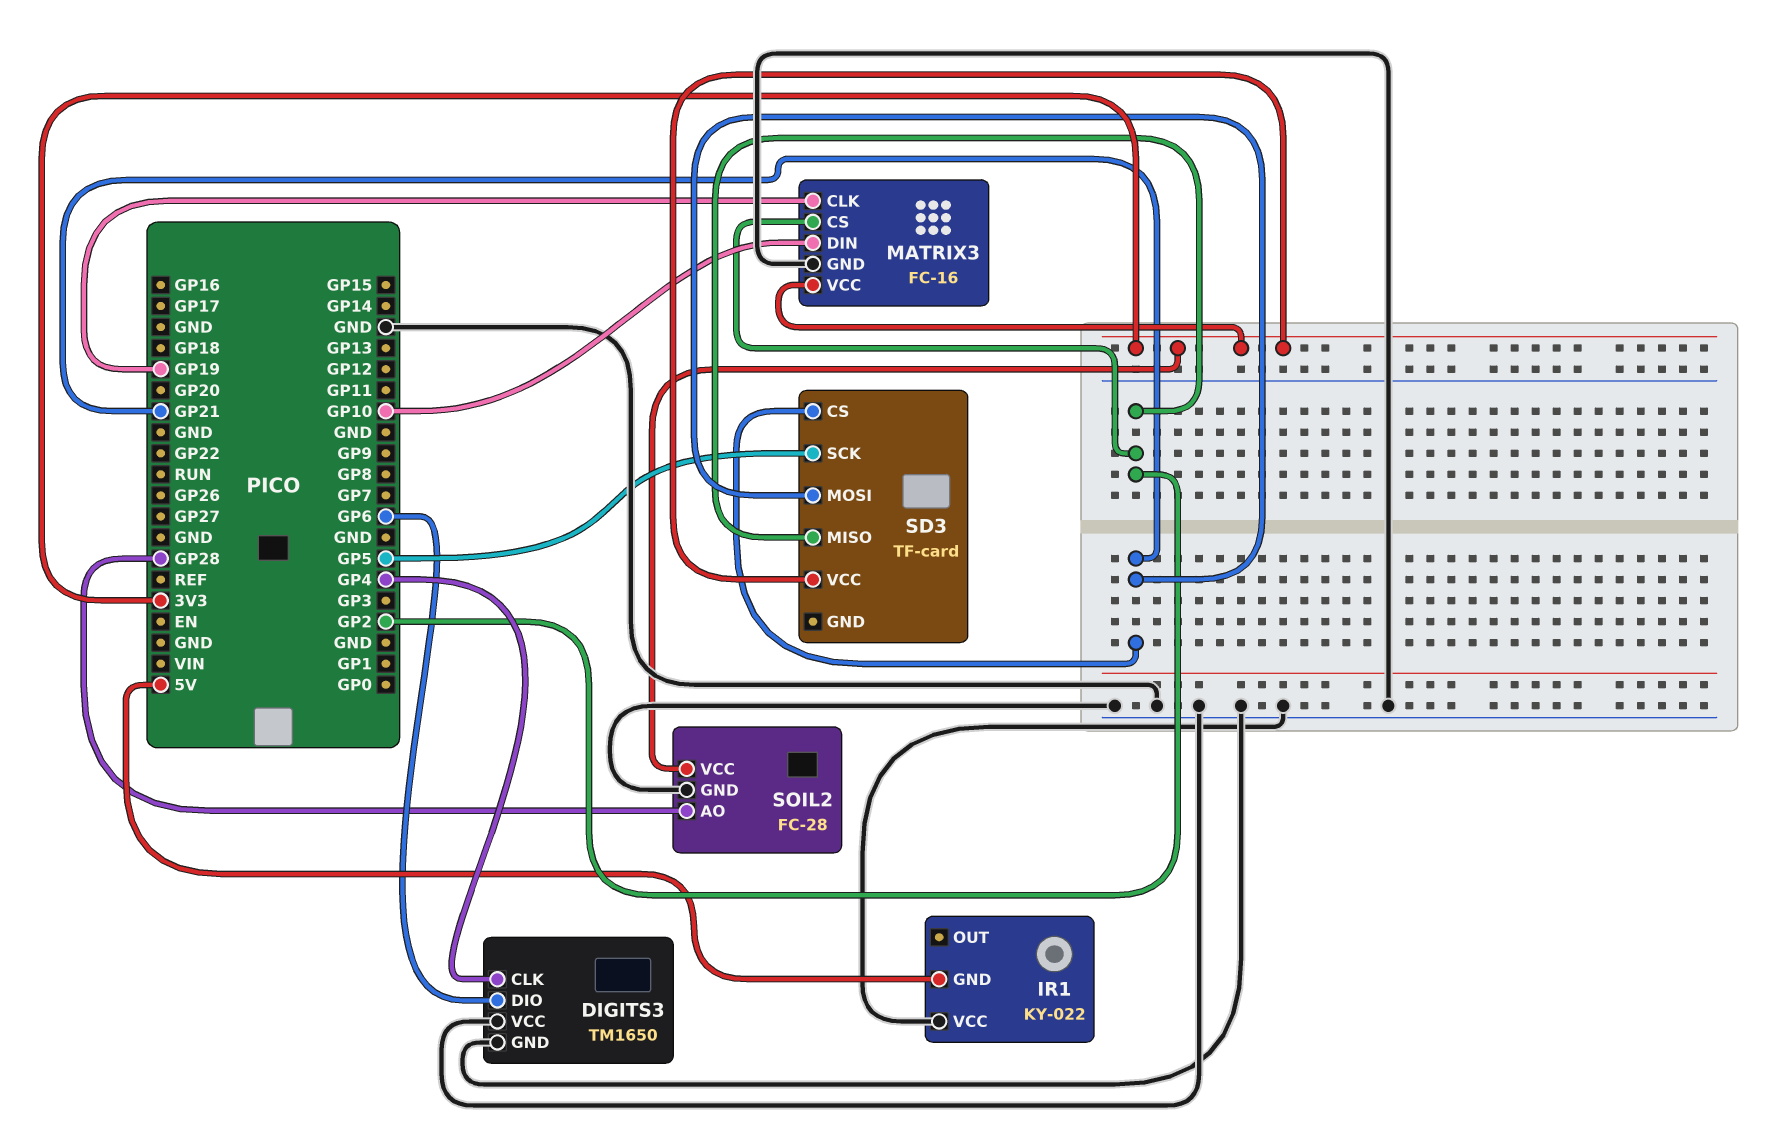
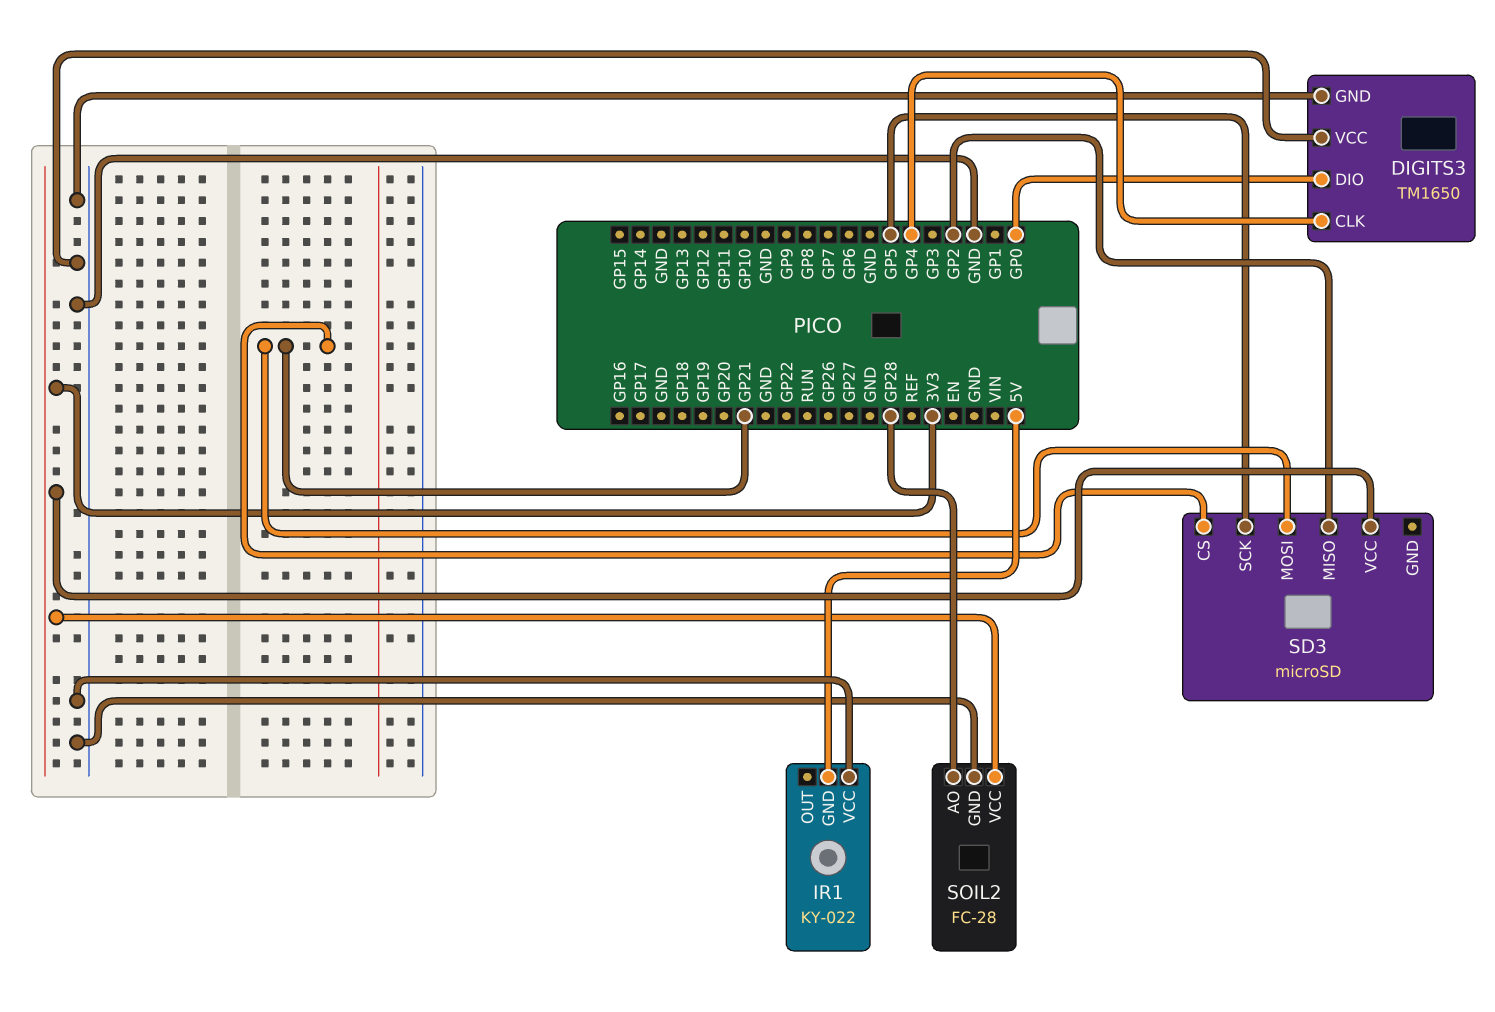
DIGITS3 pin DIO: GP6 -> GP0
MATRIX3: FC-16 -> none
MATRIX3 pin CLK: GP19 -> none
MATRIX3 pin CS: GP2 -> none
MATRIX3 pin DIN: GP10 -> none
MATRIX3 pin GND: GND -> none
MATRIX3 pin VCC: 3V3 -> none
SD3: TF-card -> microSD

